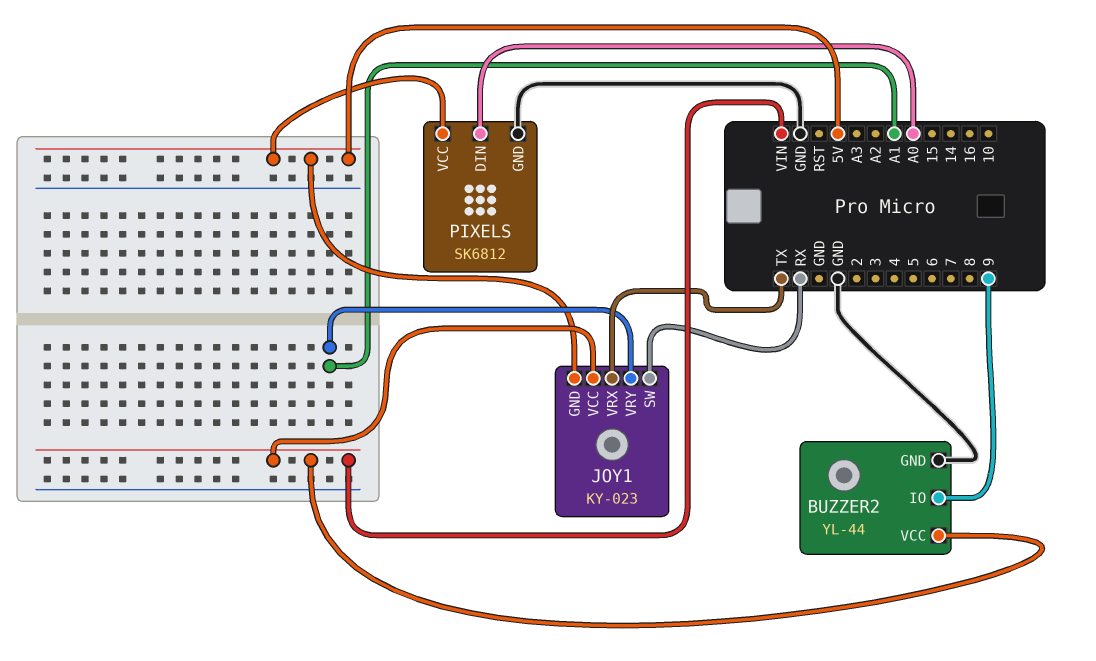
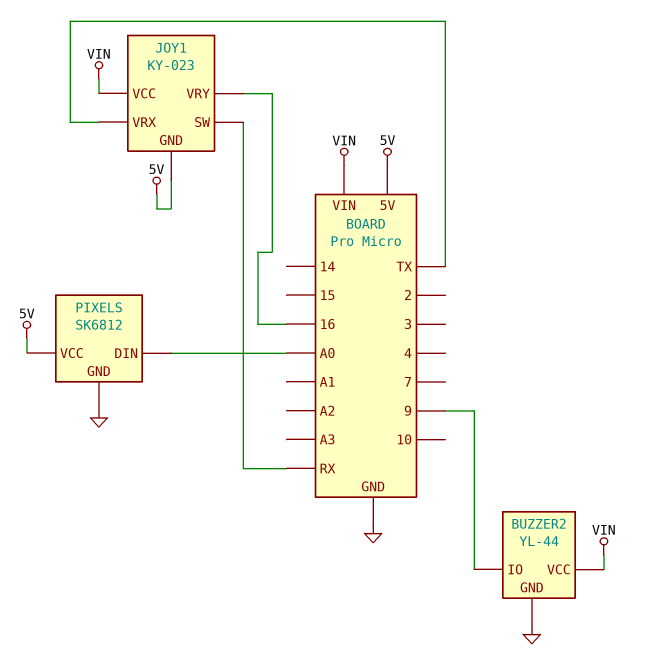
JOY1 pin VRY: A1 -> 16

